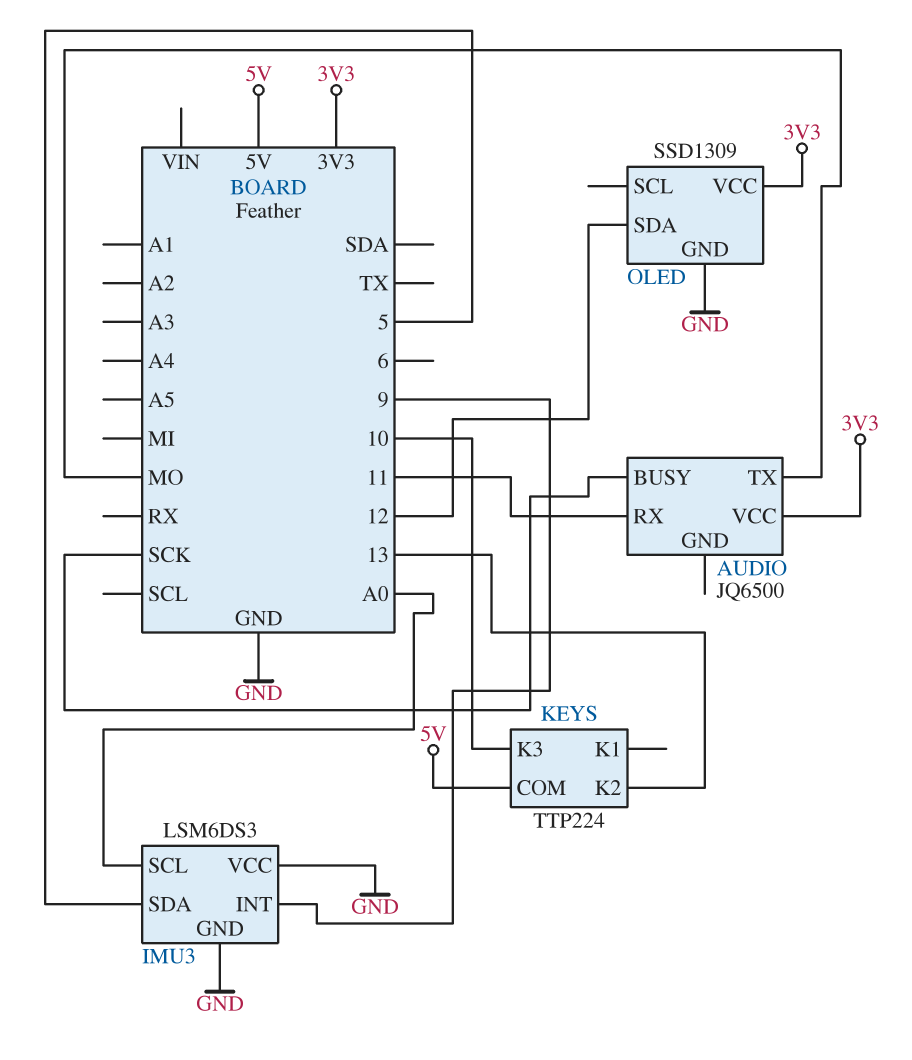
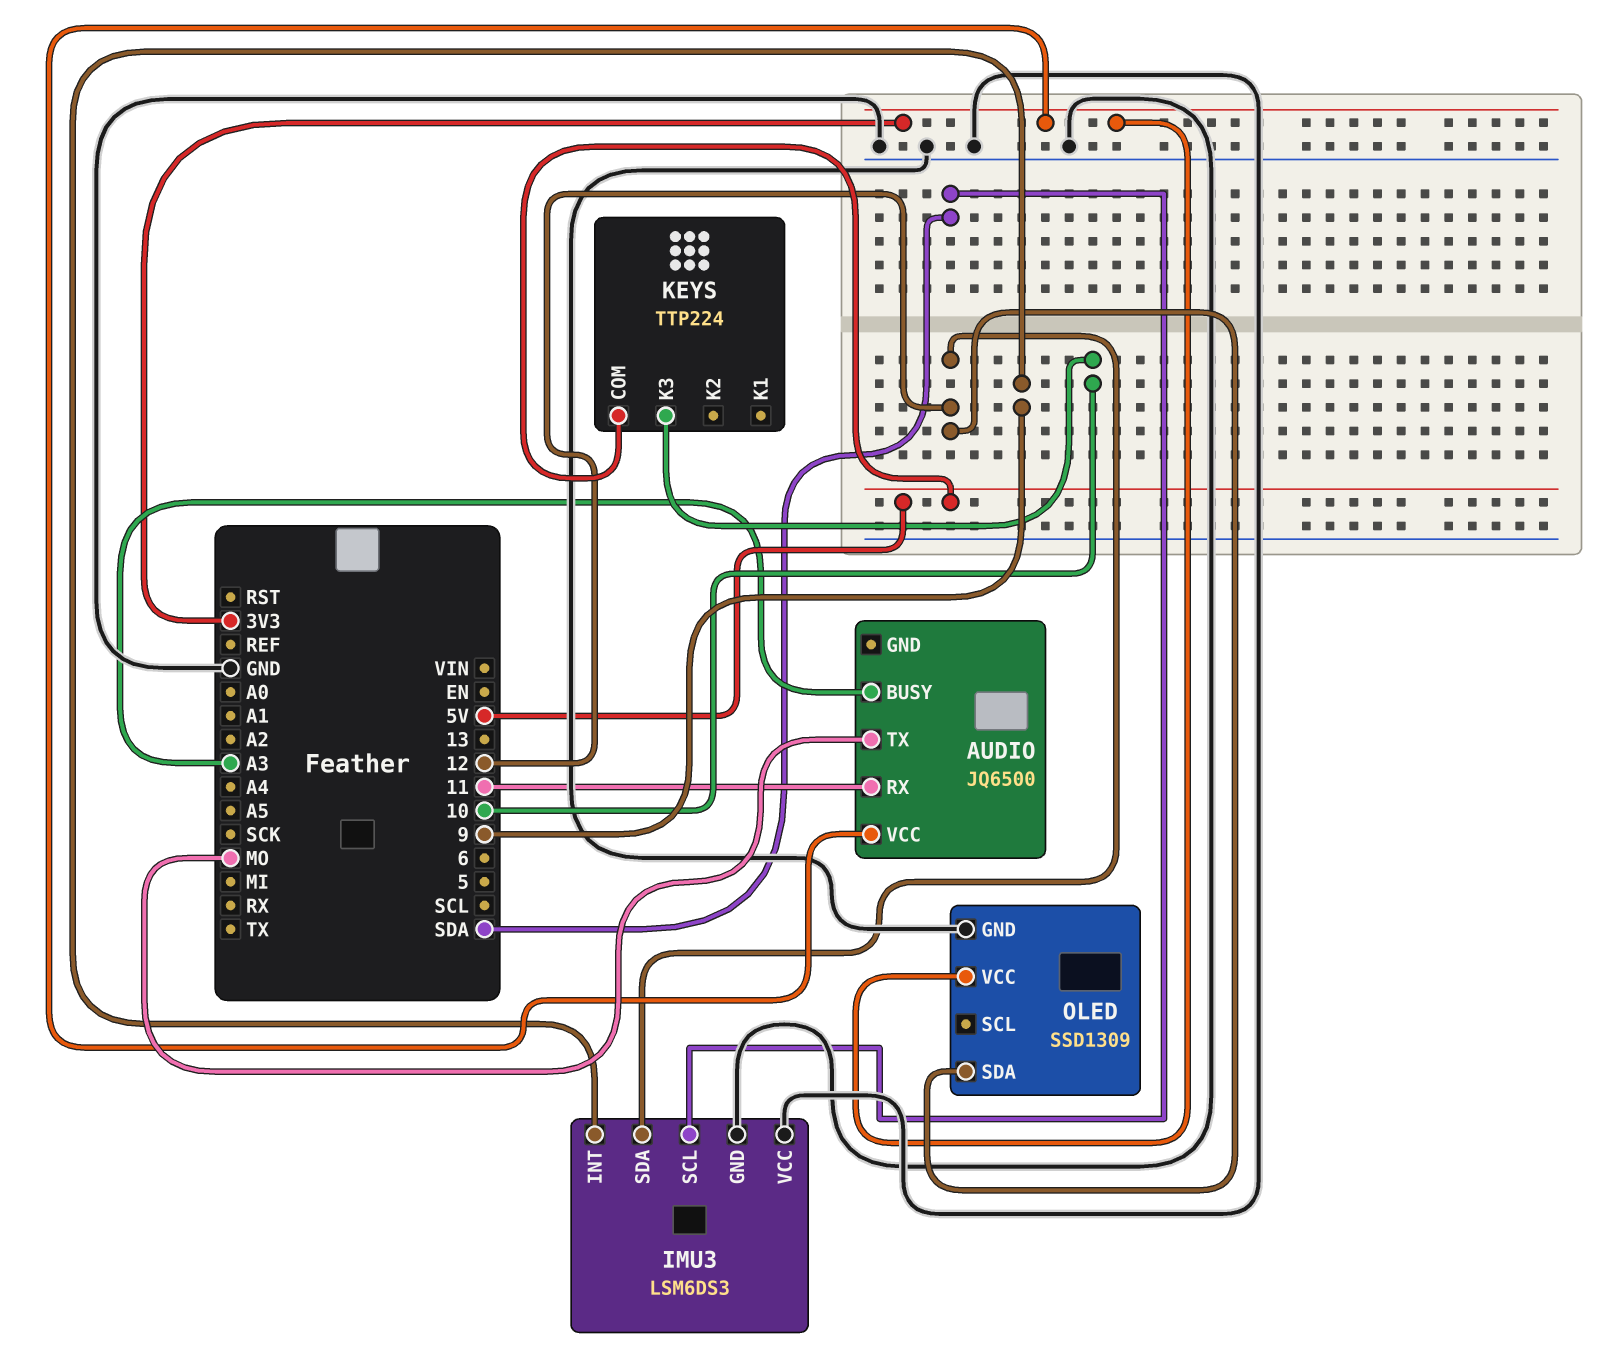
AUDIO pin BUSY: SCK -> A3
IMU3 pin SCL: A0 -> SDA
IMU3 pin SDA: 5 -> 12
KEYS pin K2: 13 -> none

